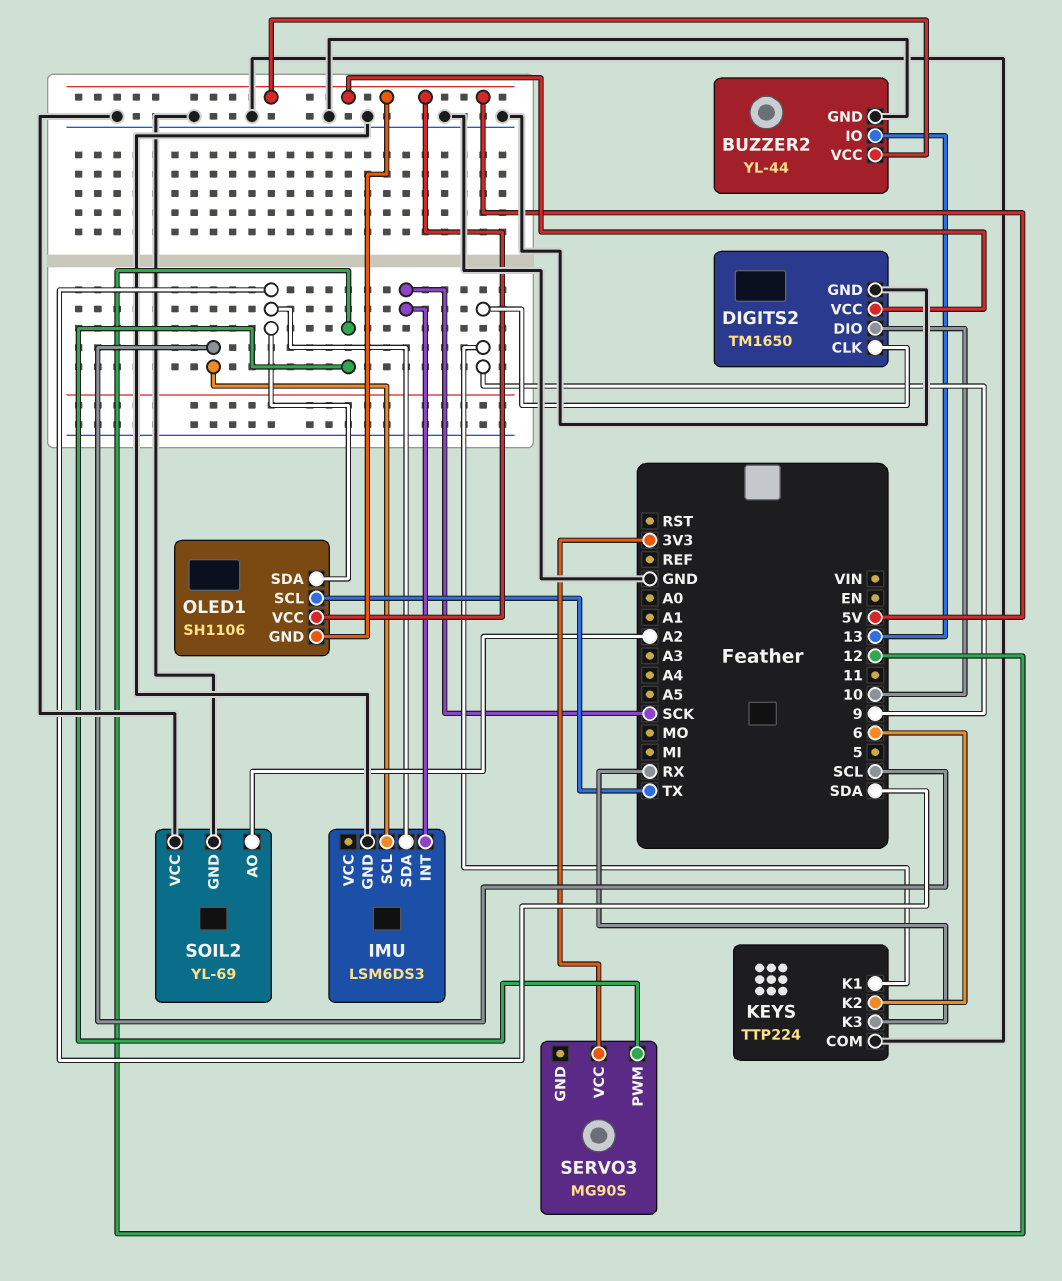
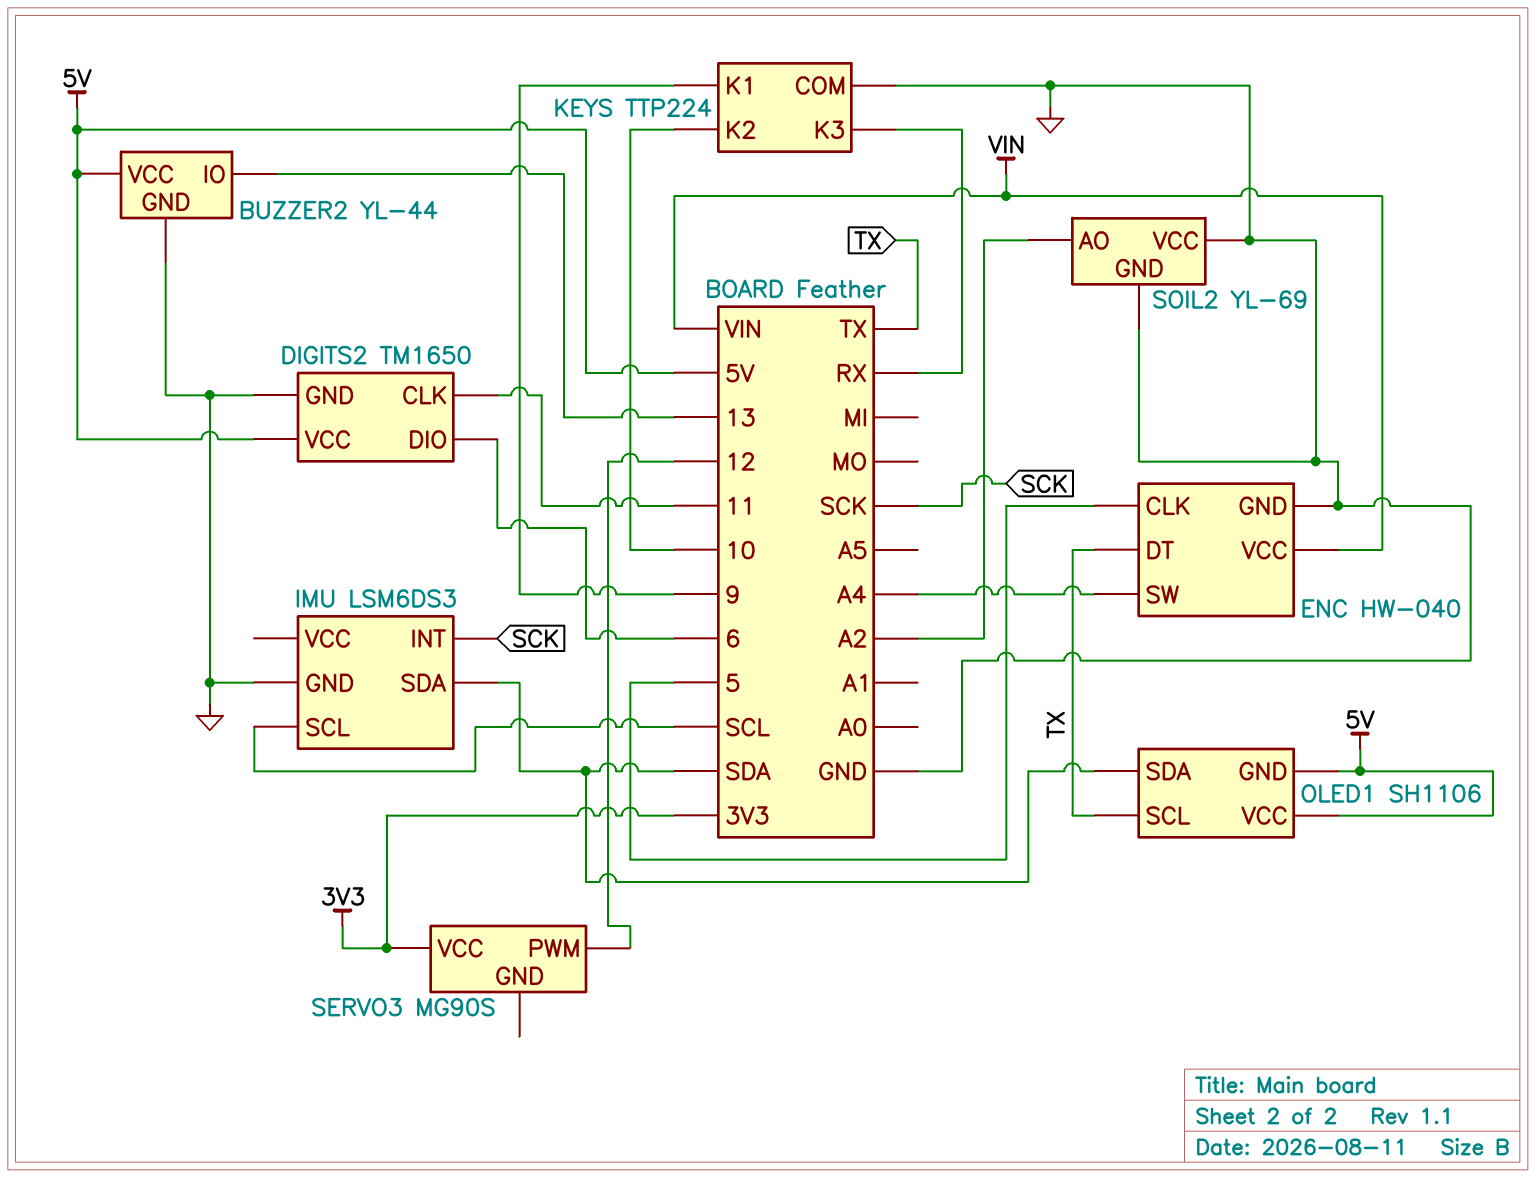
DIGITS2 pin CLK: 9 -> 11
DIGITS2 pin DIO: 10 -> 6
ENC: none -> HW-040
ENC pin CLK: none -> 5
ENC pin DT: none -> TX
ENC pin GND: none -> GND
ENC pin SW: none -> A4
ENC pin VCC: none -> VIN
KEYS pin K2: 6 -> 10

